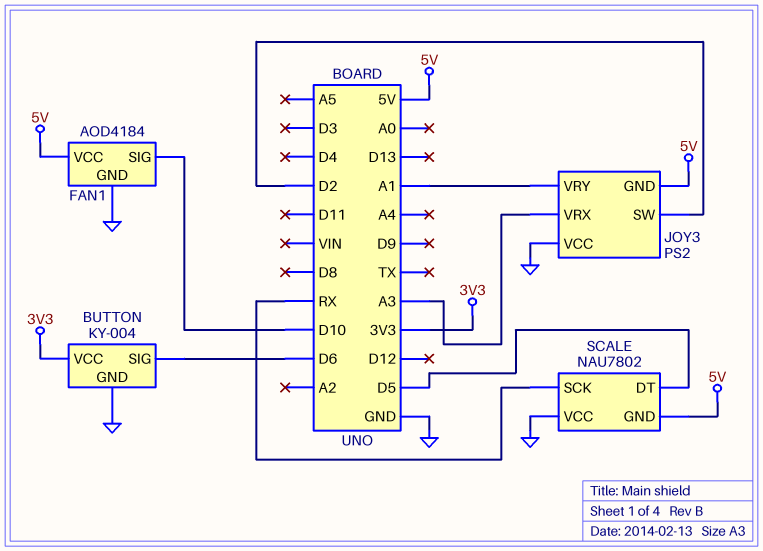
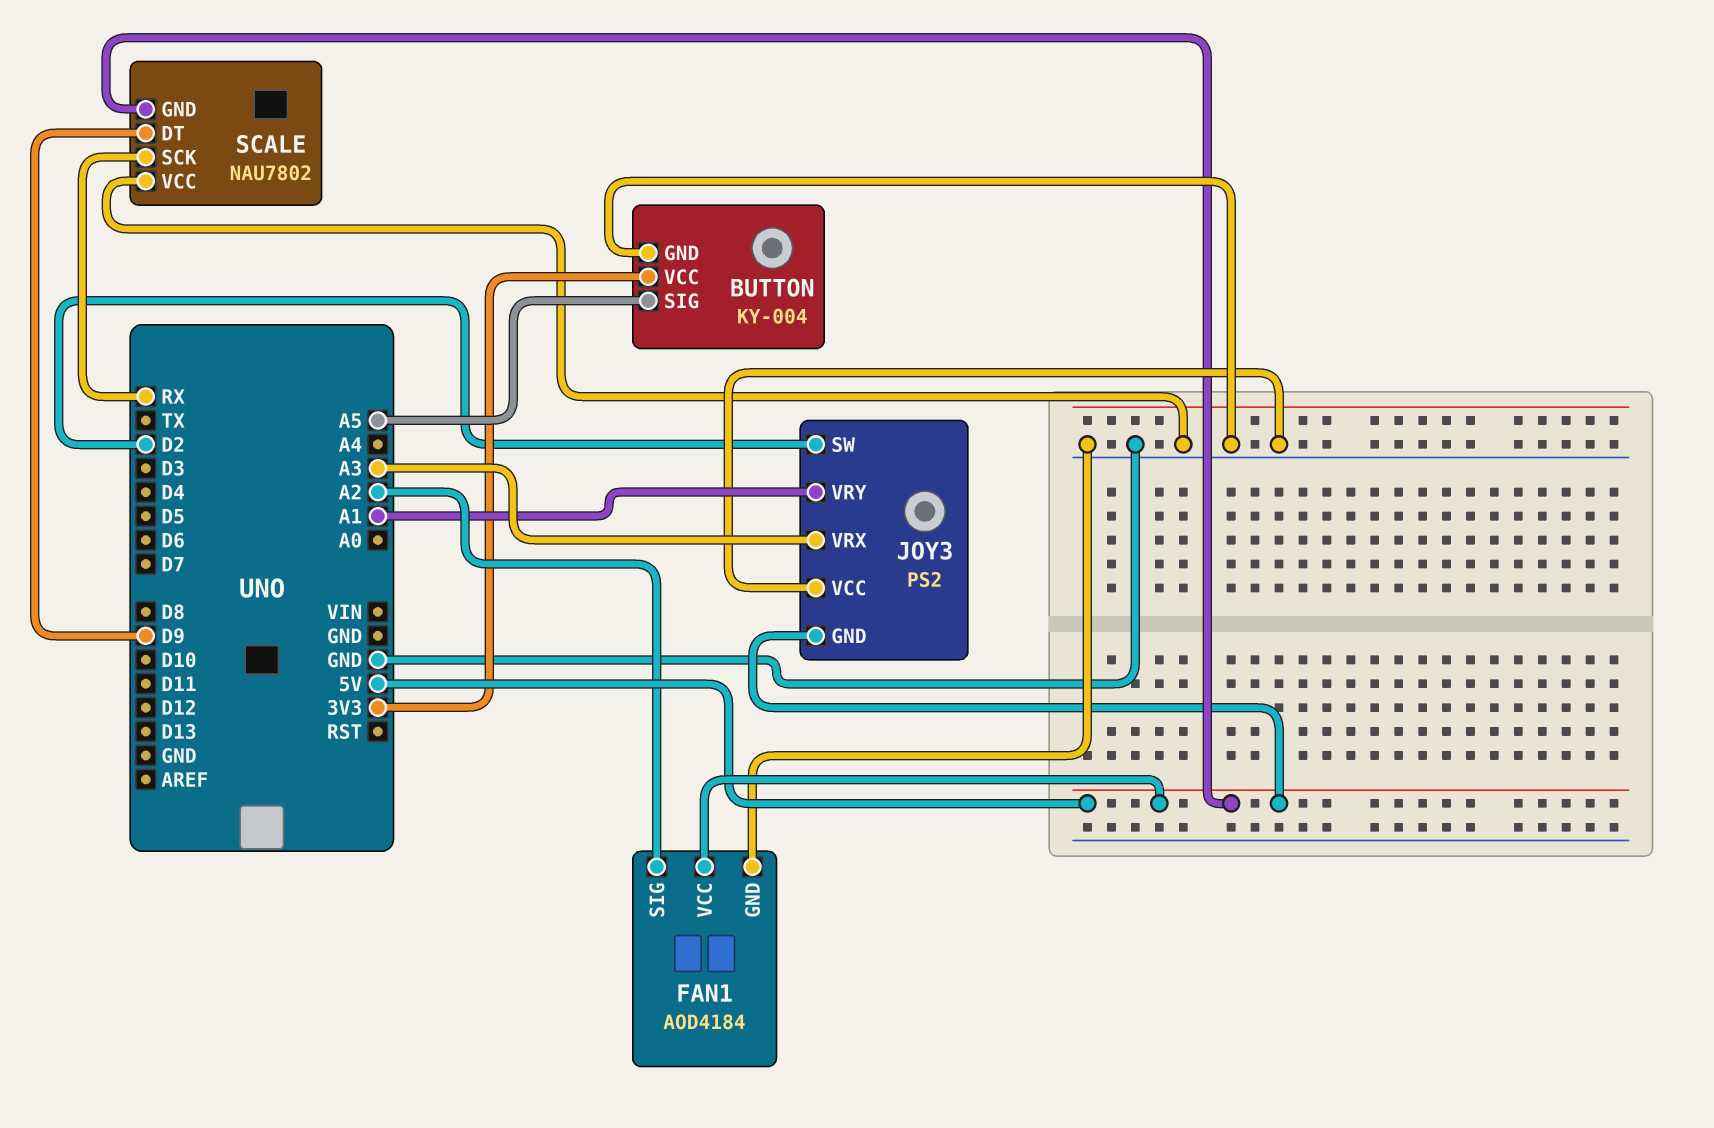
BUTTON pin SIG: D6 -> A5
FAN1 pin SIG: D10 -> A2
SCALE pin DT: D5 -> D9

